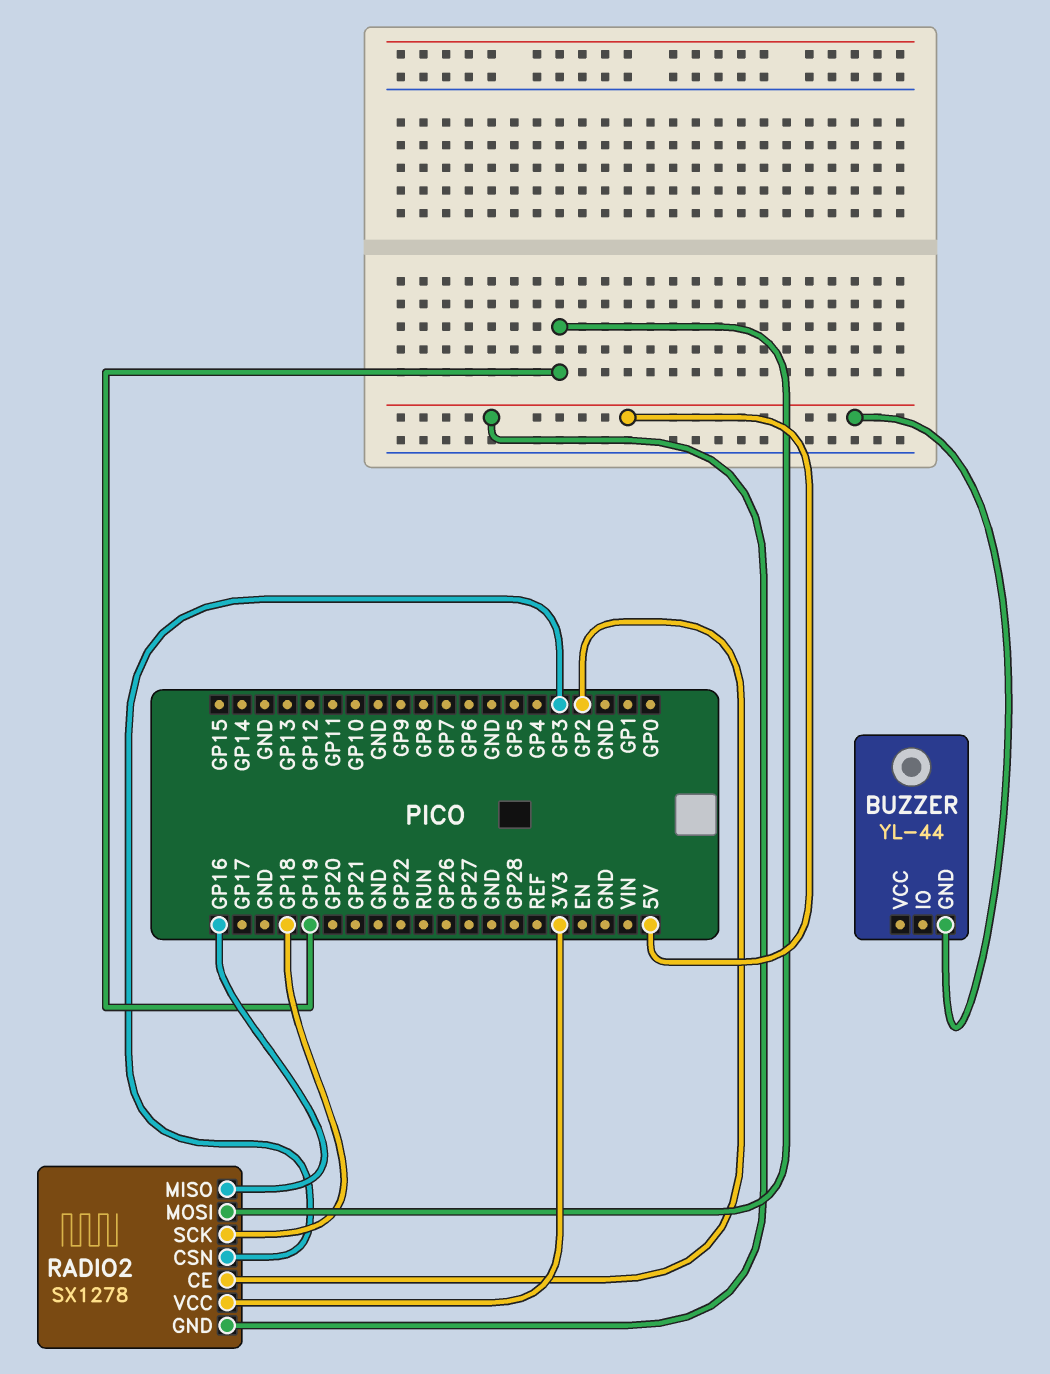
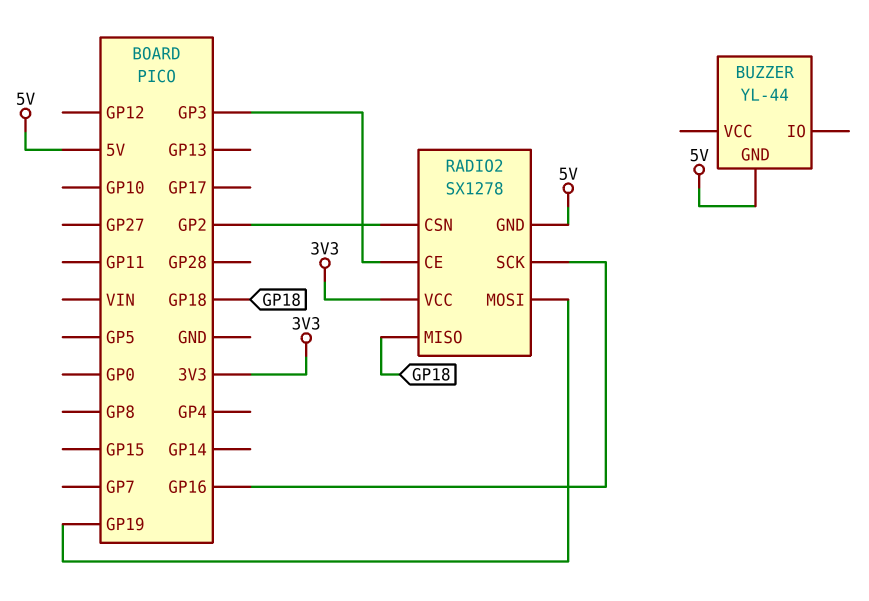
RADIO2 pin CE: GP2 -> GP3
RADIO2 pin CSN: GP3 -> GP2
RADIO2 pin MISO: GP16 -> GP18
RADIO2 pin SCK: GP18 -> GP16

